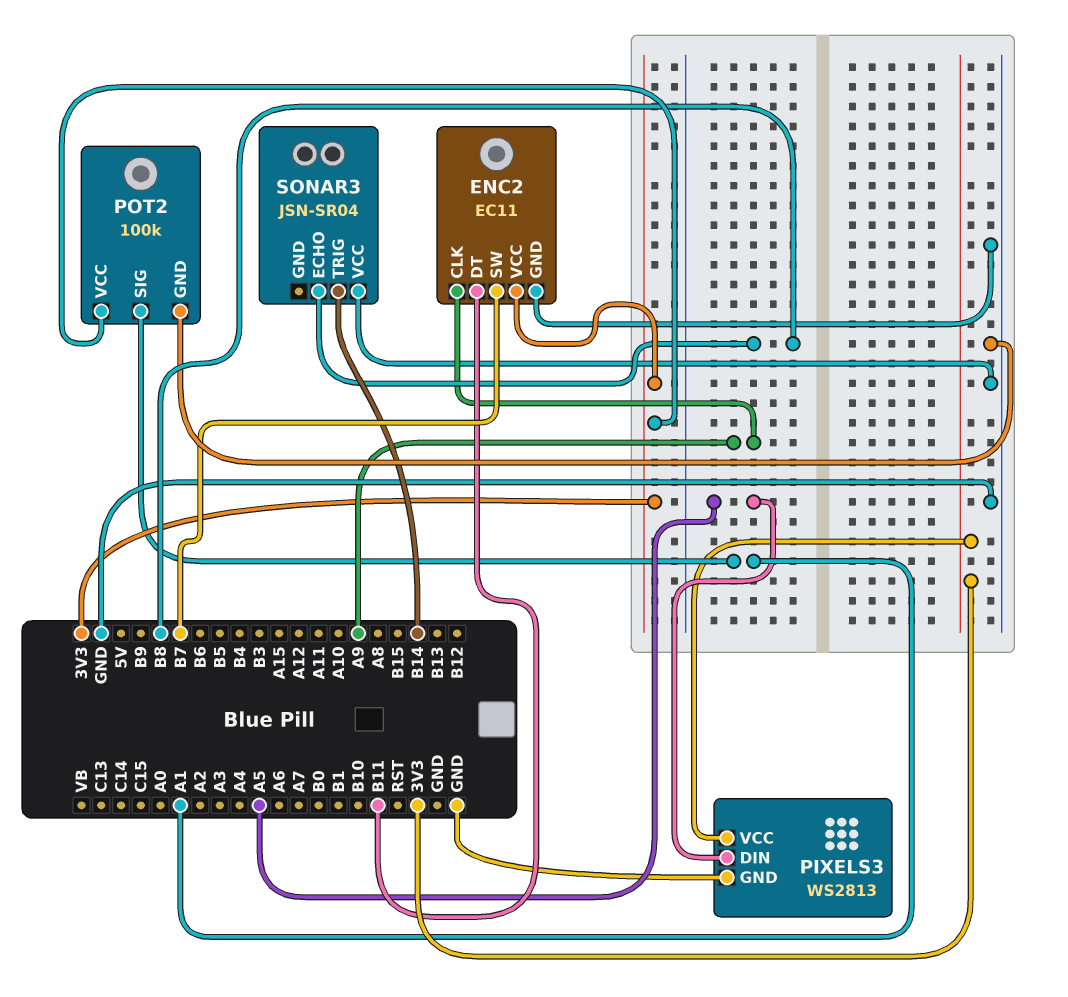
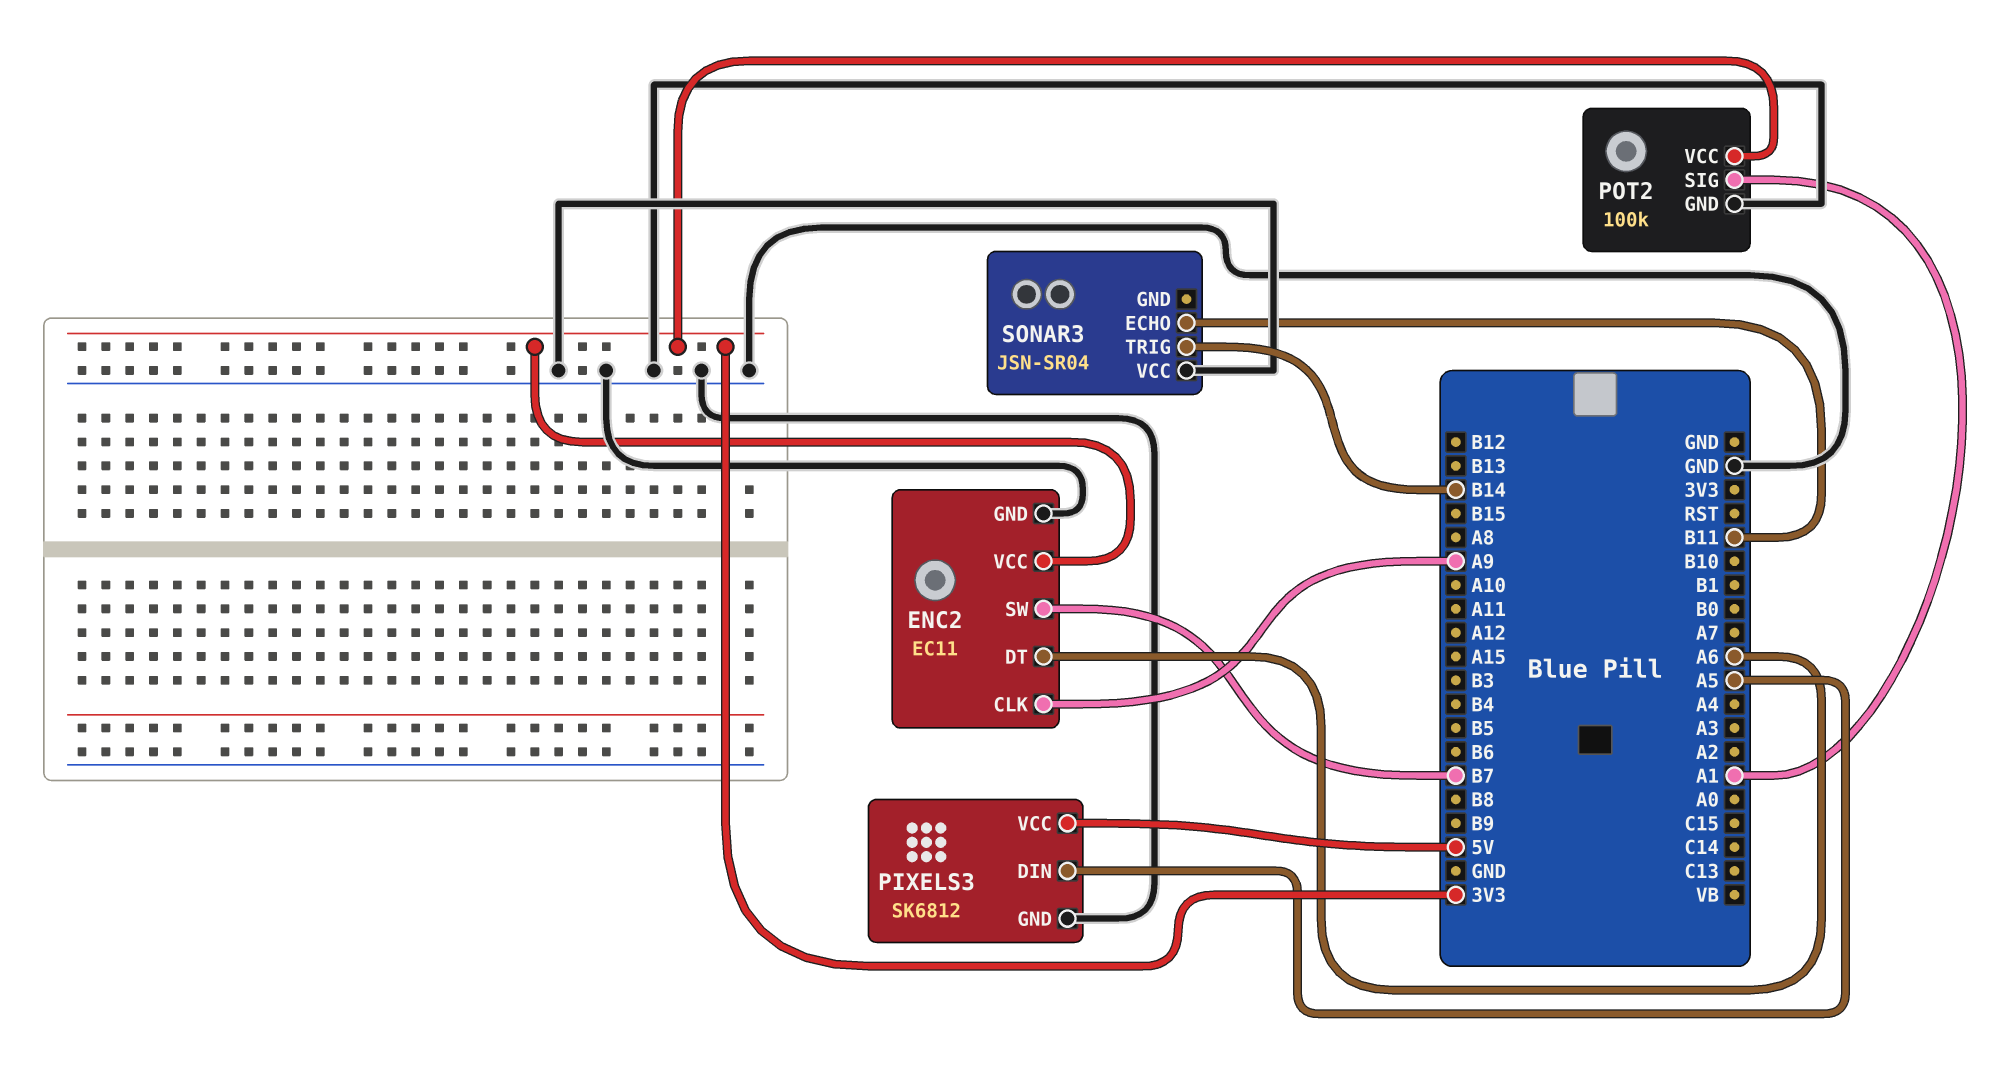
ENC2 pin DT: B11 -> A6
PIXELS3: WS2813 -> SK6812
PIXELS3 pin VCC: 3V3 -> 5V
SONAR3 pin ECHO: B8 -> B11

